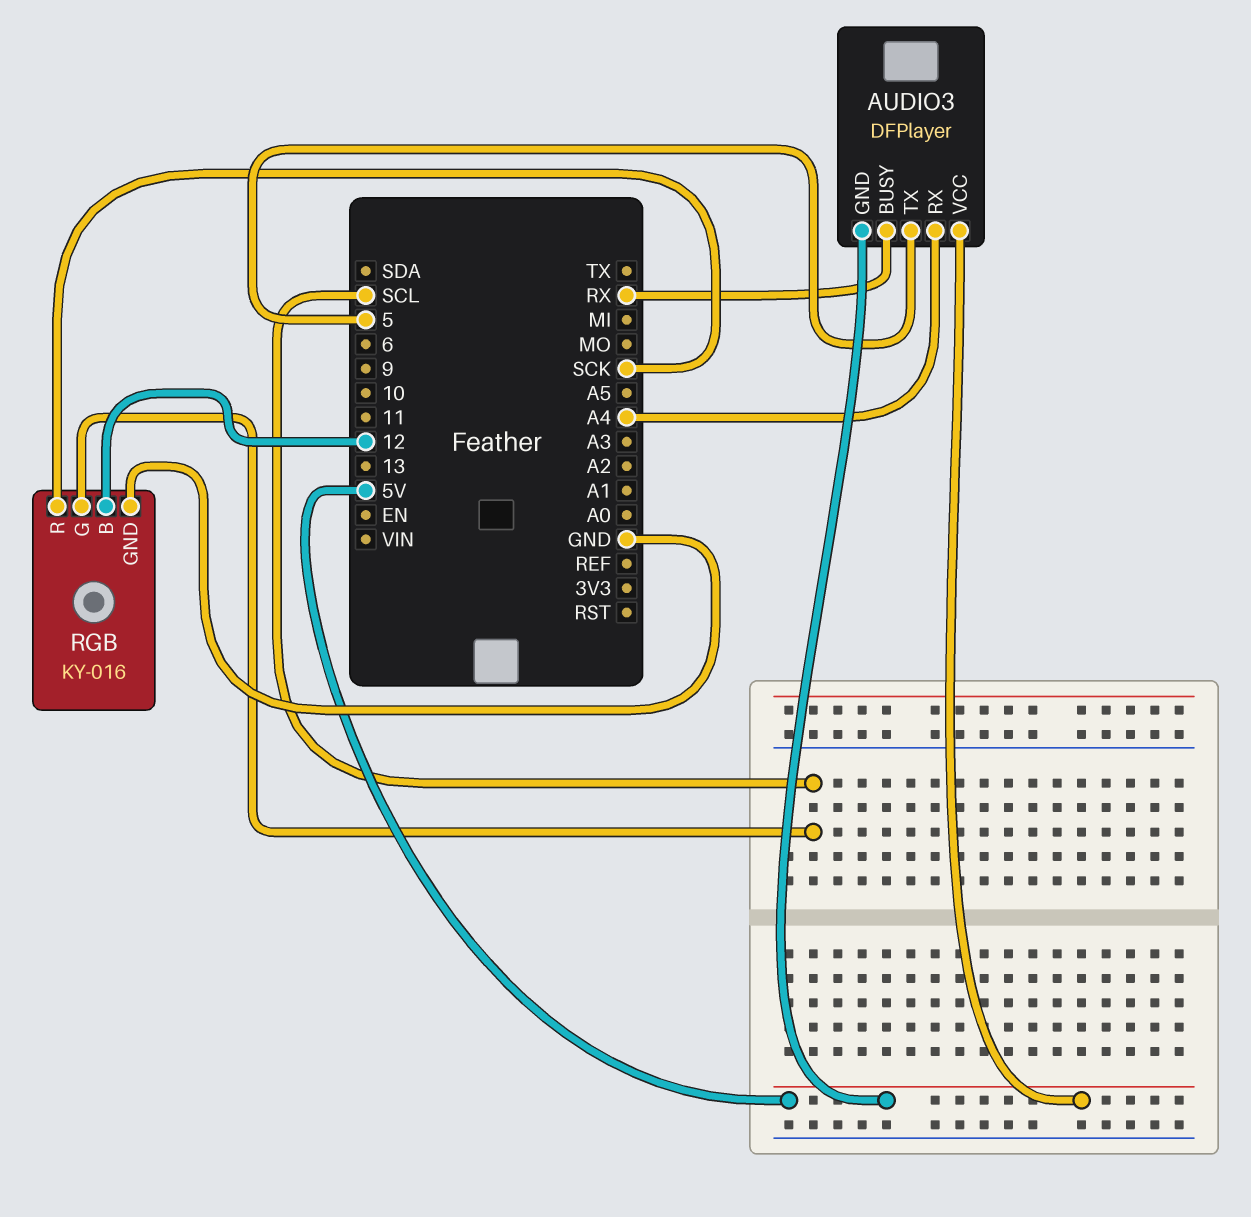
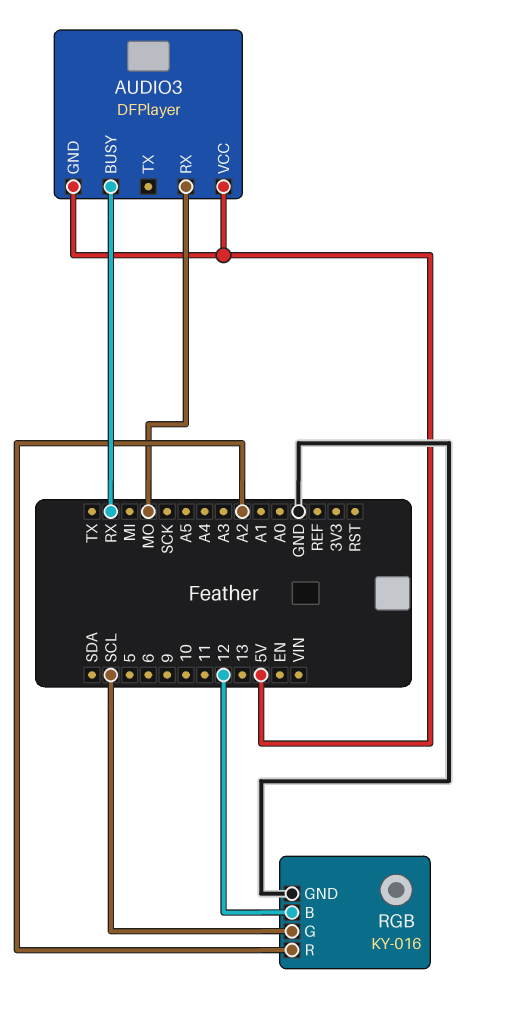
AUDIO3 pin RX: A4 -> MO
AUDIO3 pin TX: 5 -> none
RGB pin R: SCK -> A2

